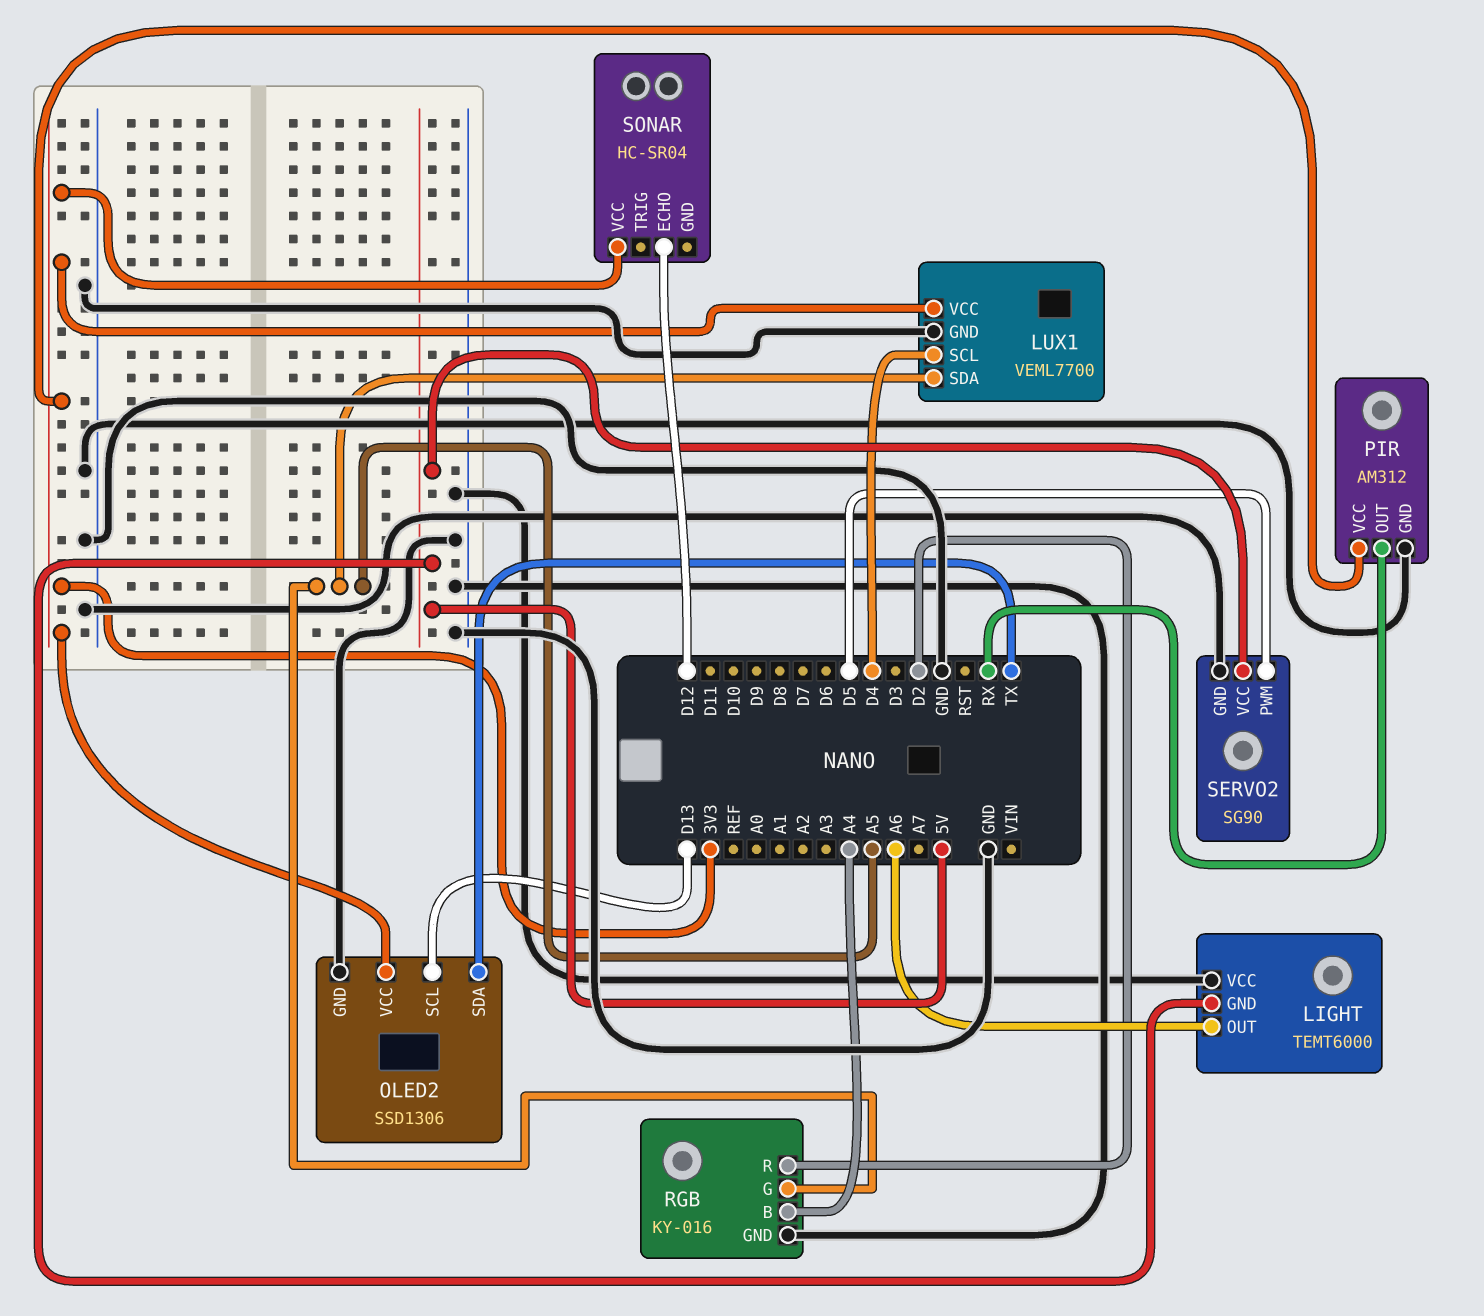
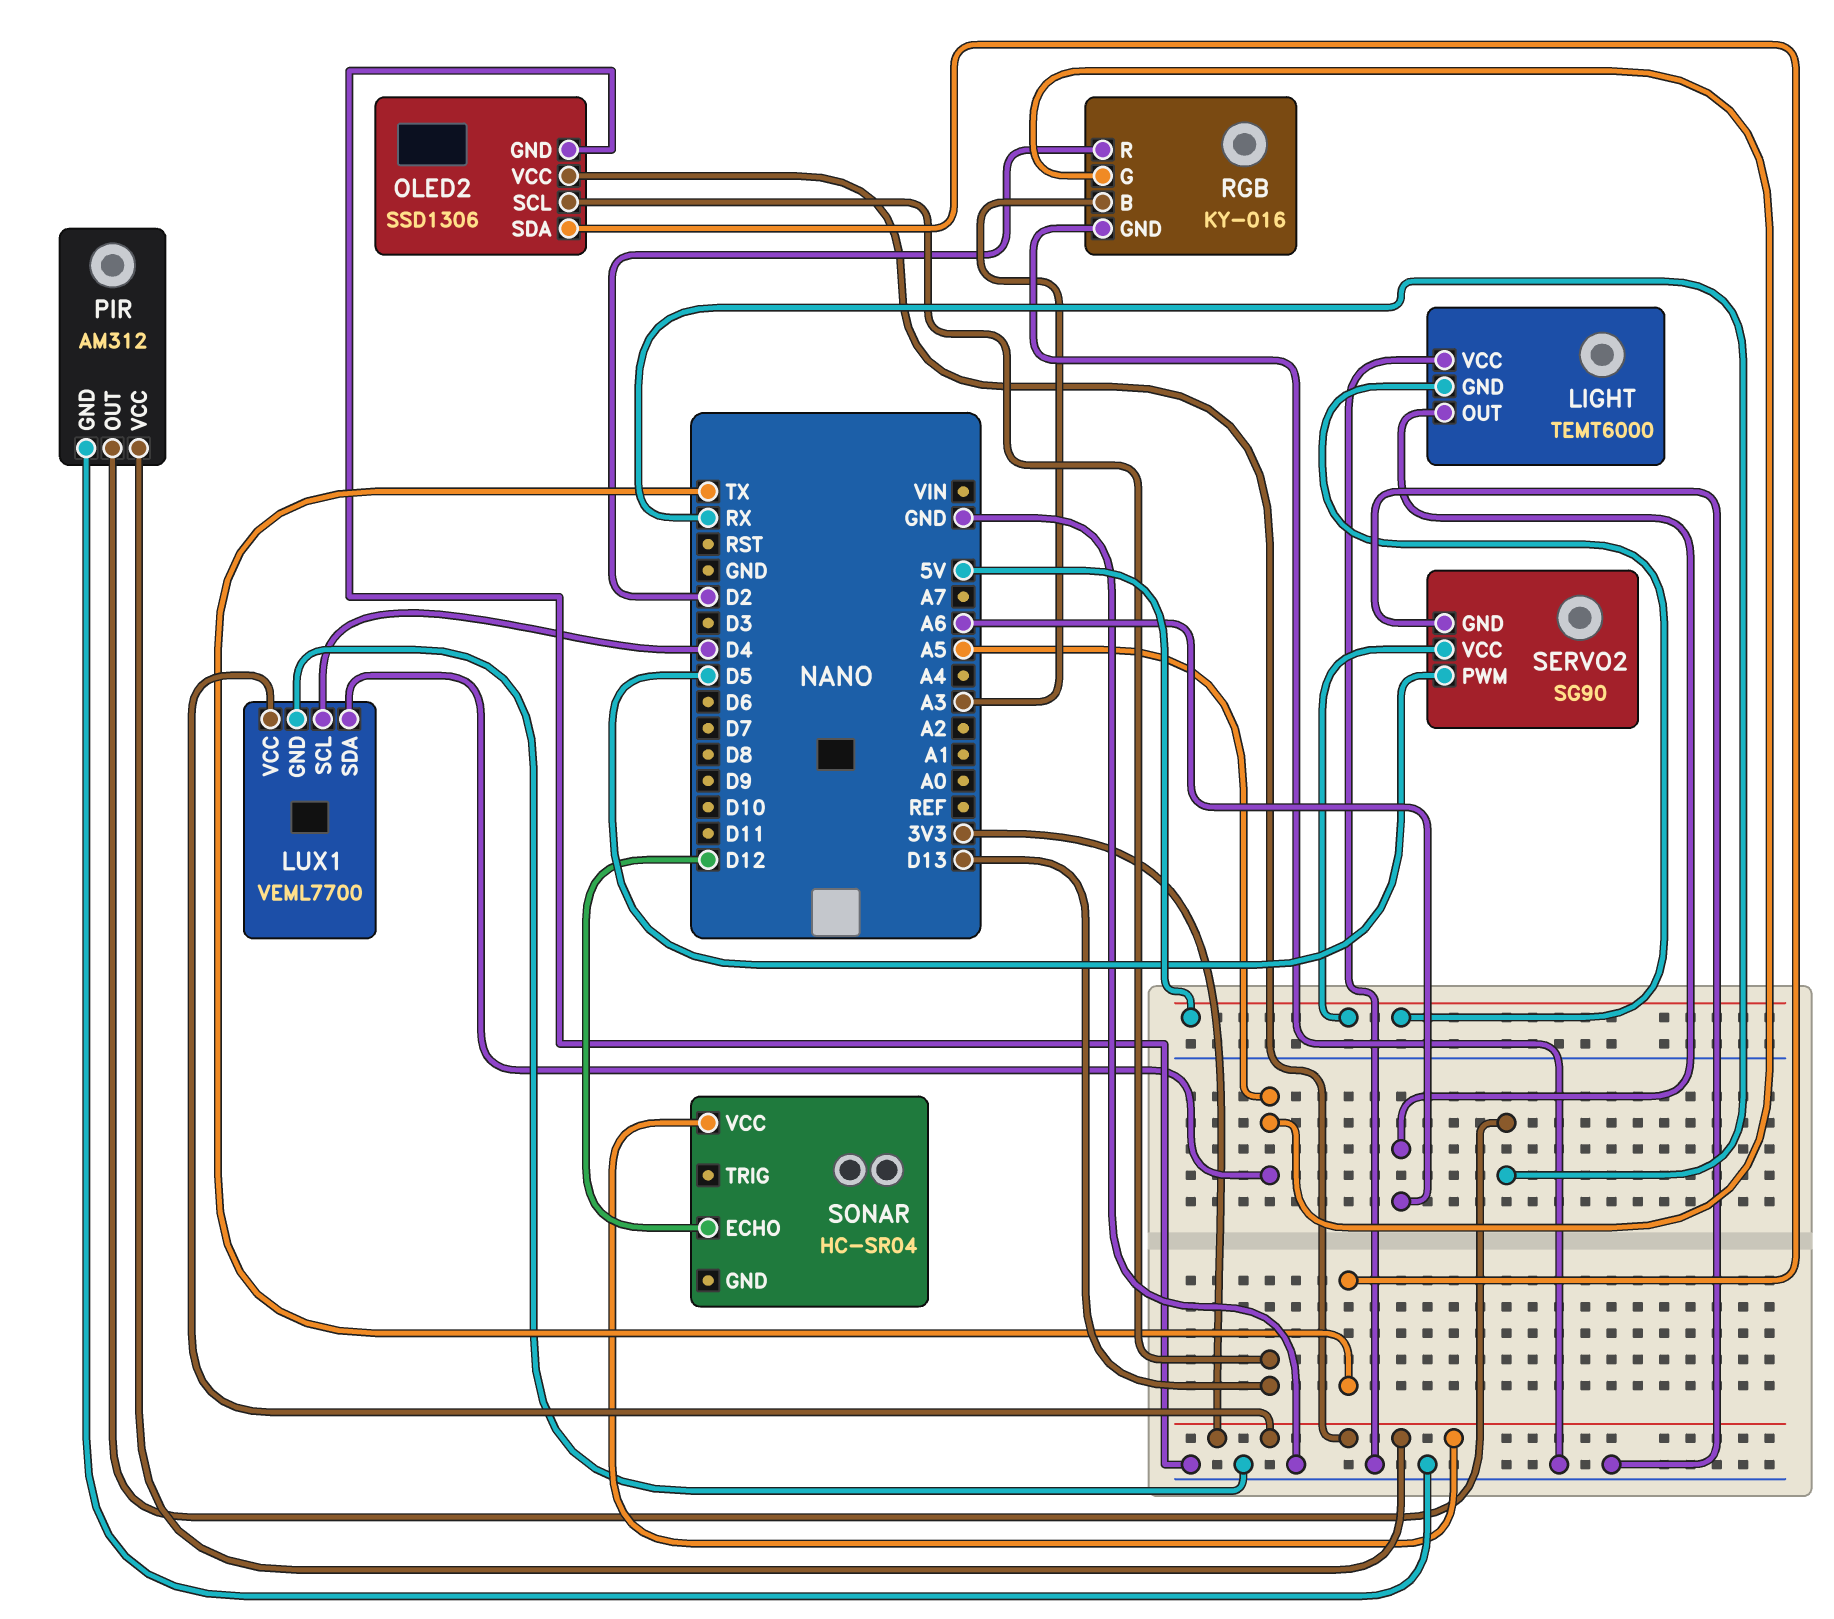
RGB pin B: A4 -> A3

